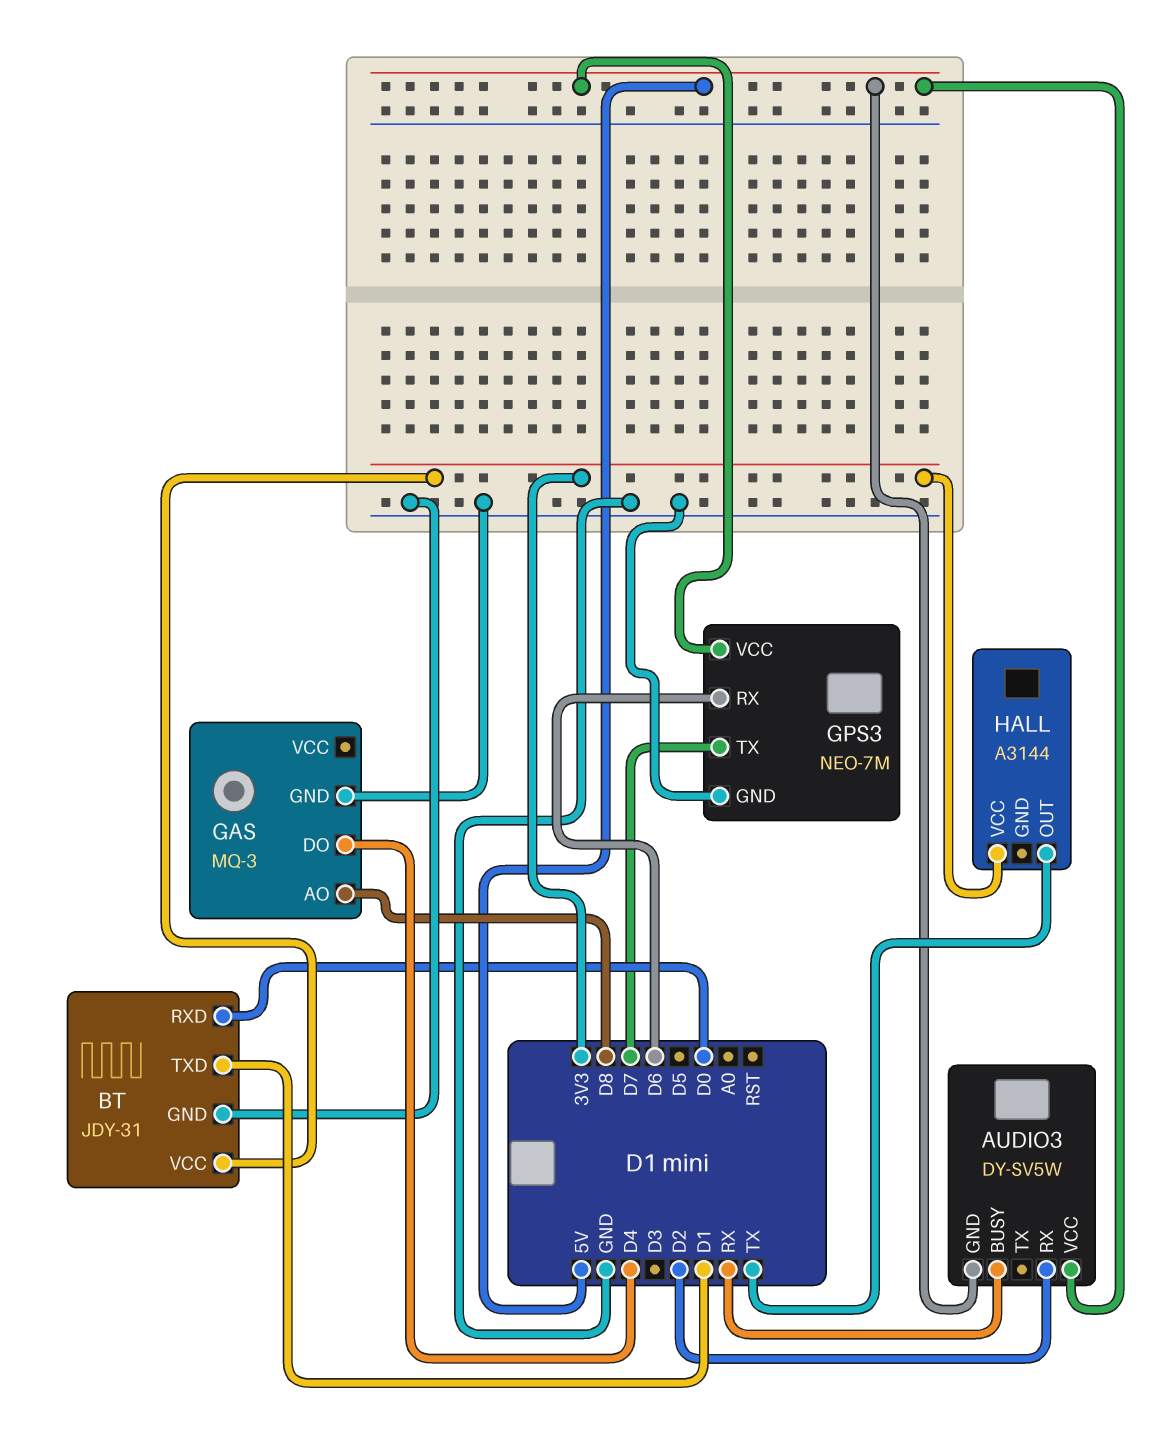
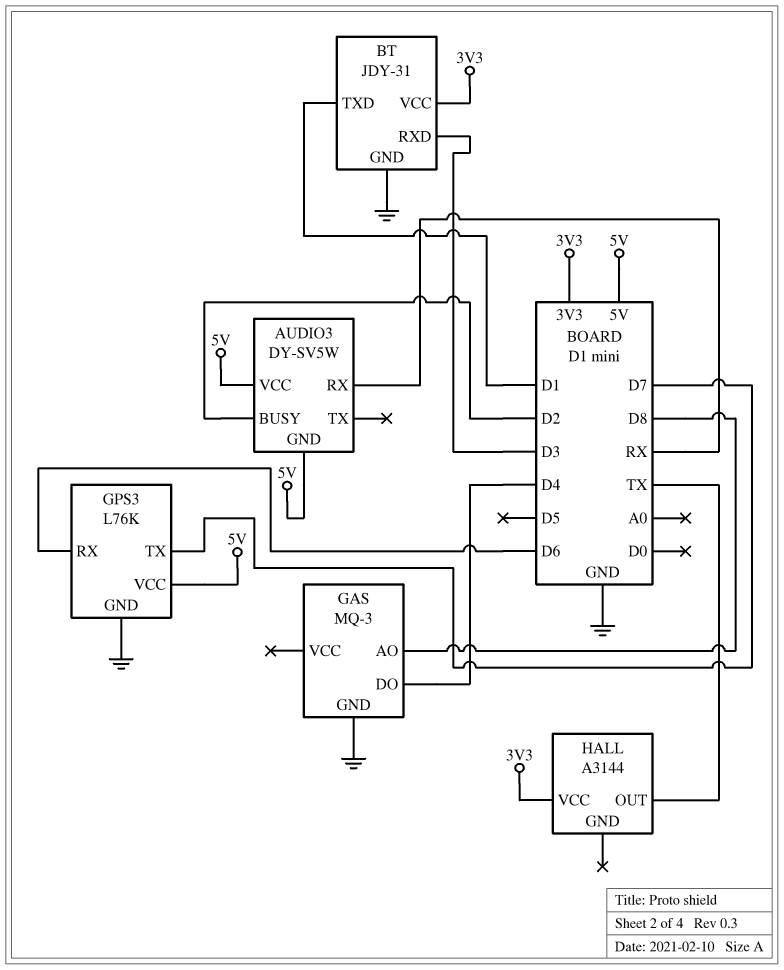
AUDIO3 pin BUSY: RX -> D2
AUDIO3 pin RX: D2 -> RX
BT pin RXD: D0 -> D3
GPS3: NEO-7M -> L76K

